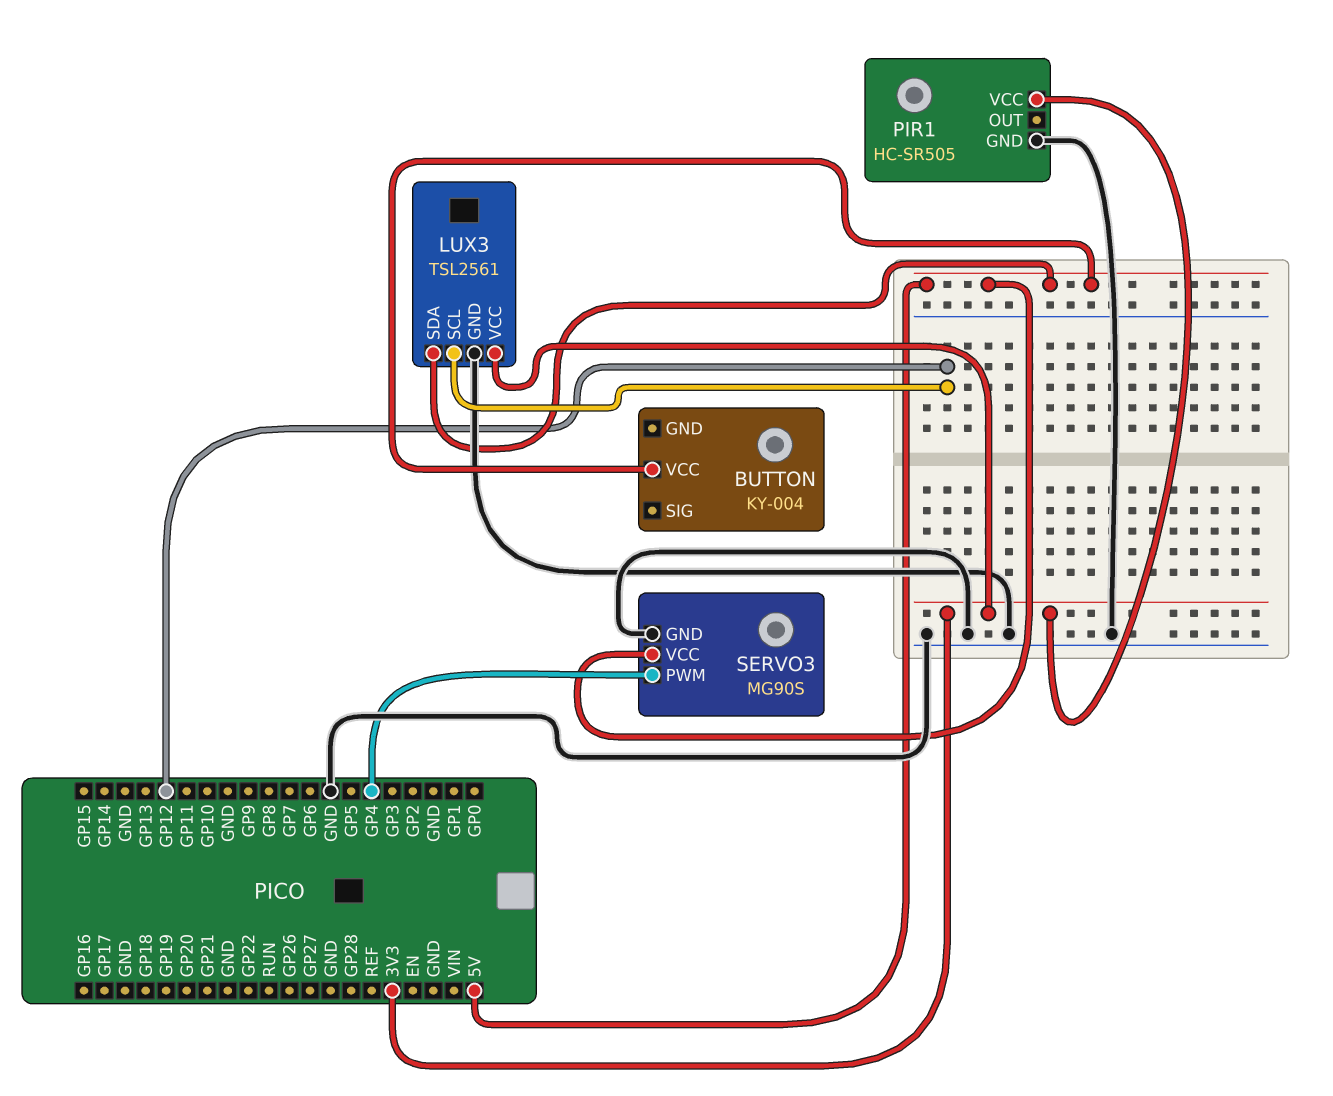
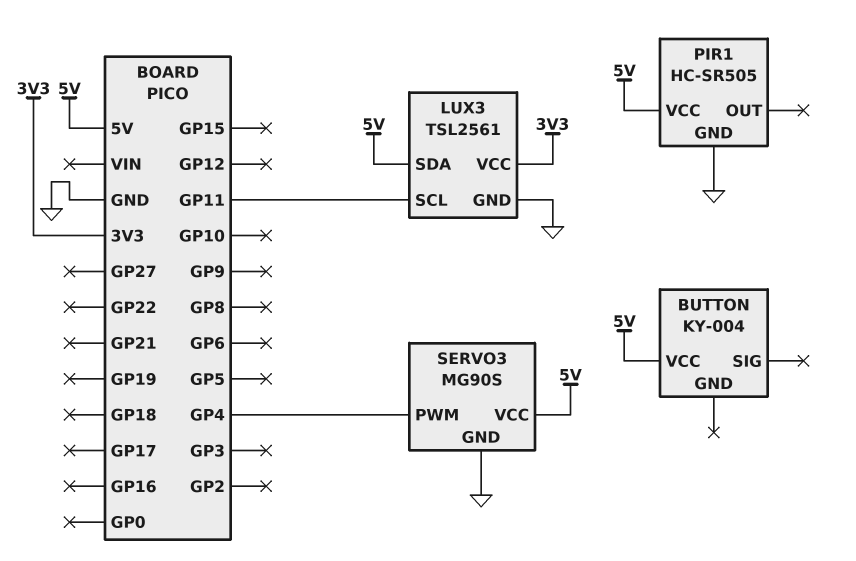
LUX3 pin SCL: GP12 -> GP11
PIR1 pin VCC: 3V3 -> 5V

